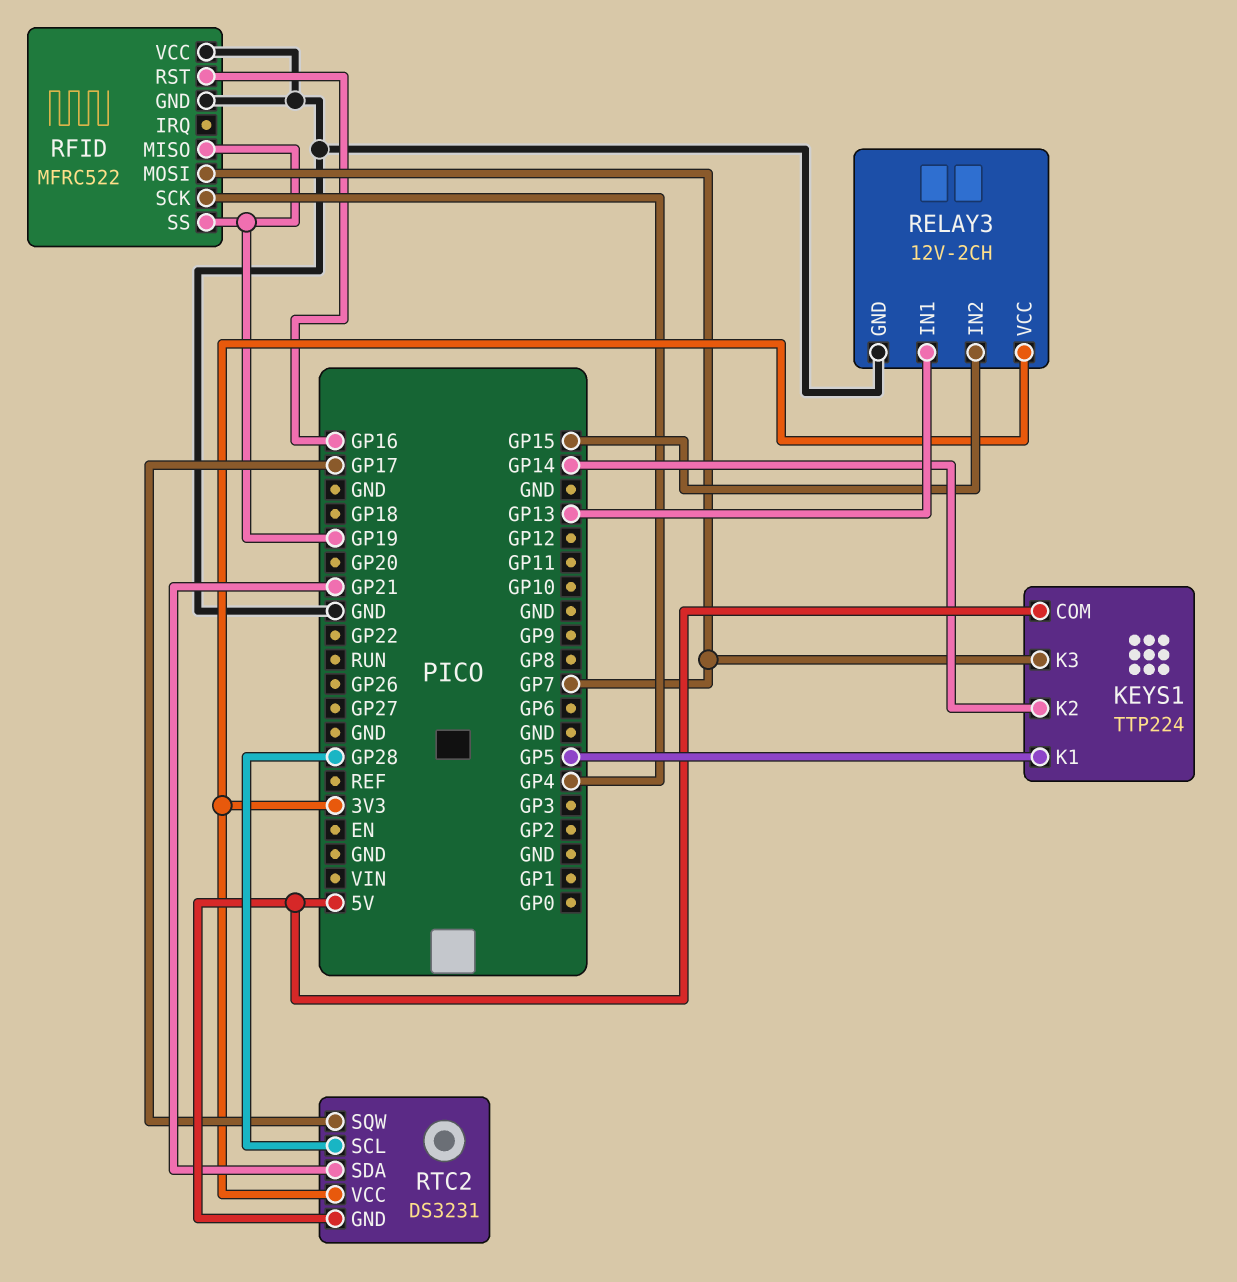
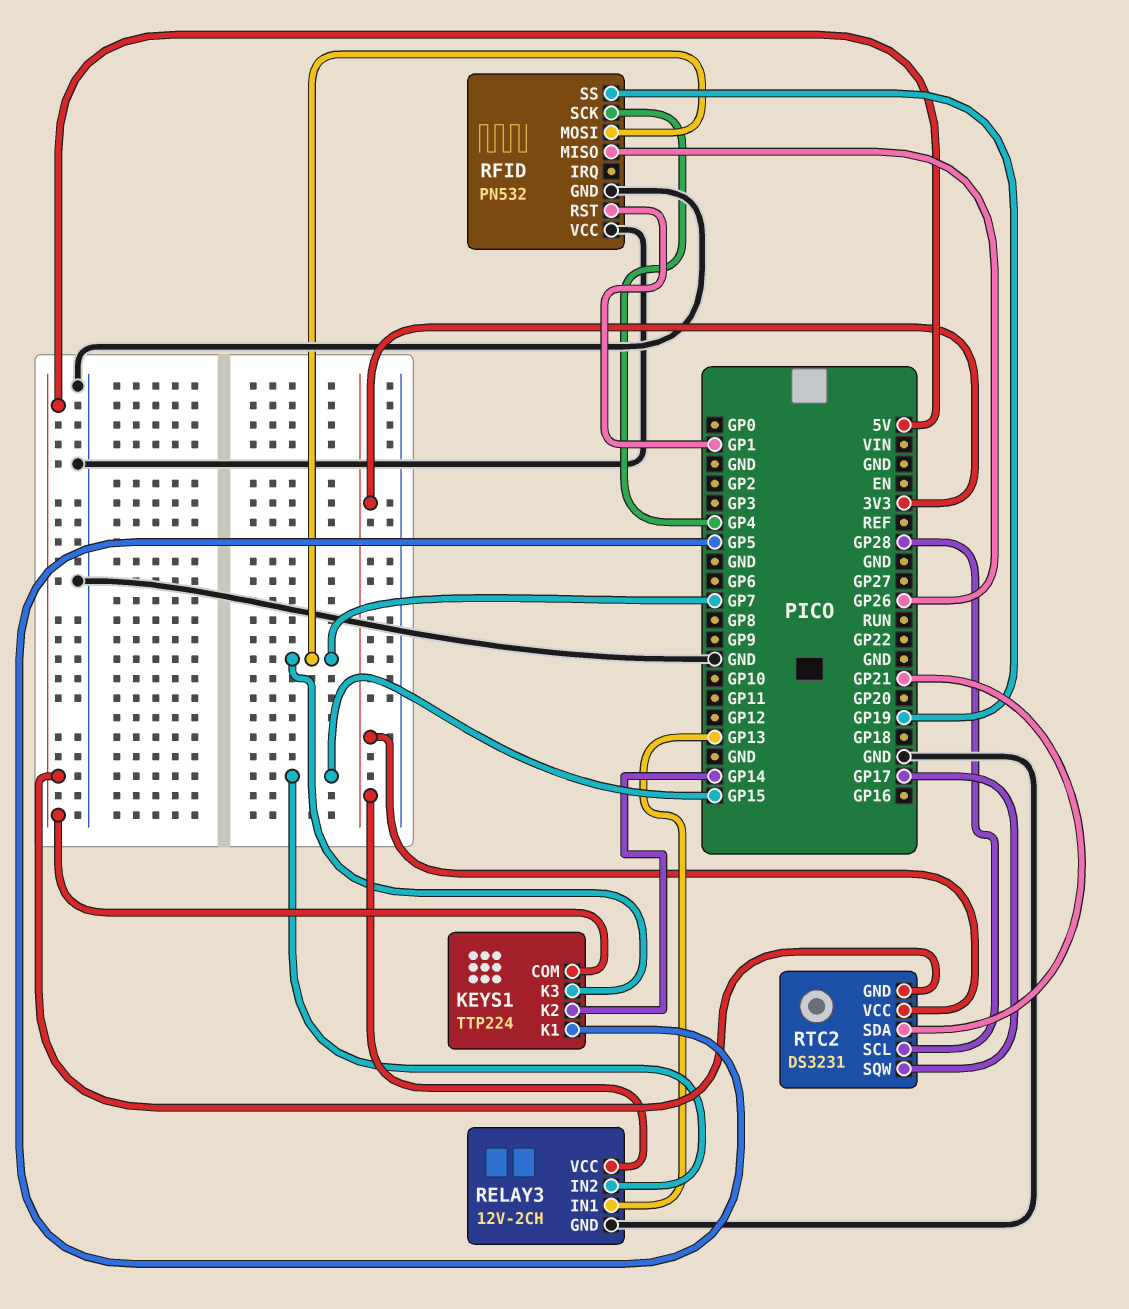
RFID: MFRC522 -> PN532
RFID pin MISO: GP19 -> GP26
RFID pin RST: GP16 -> GP1

